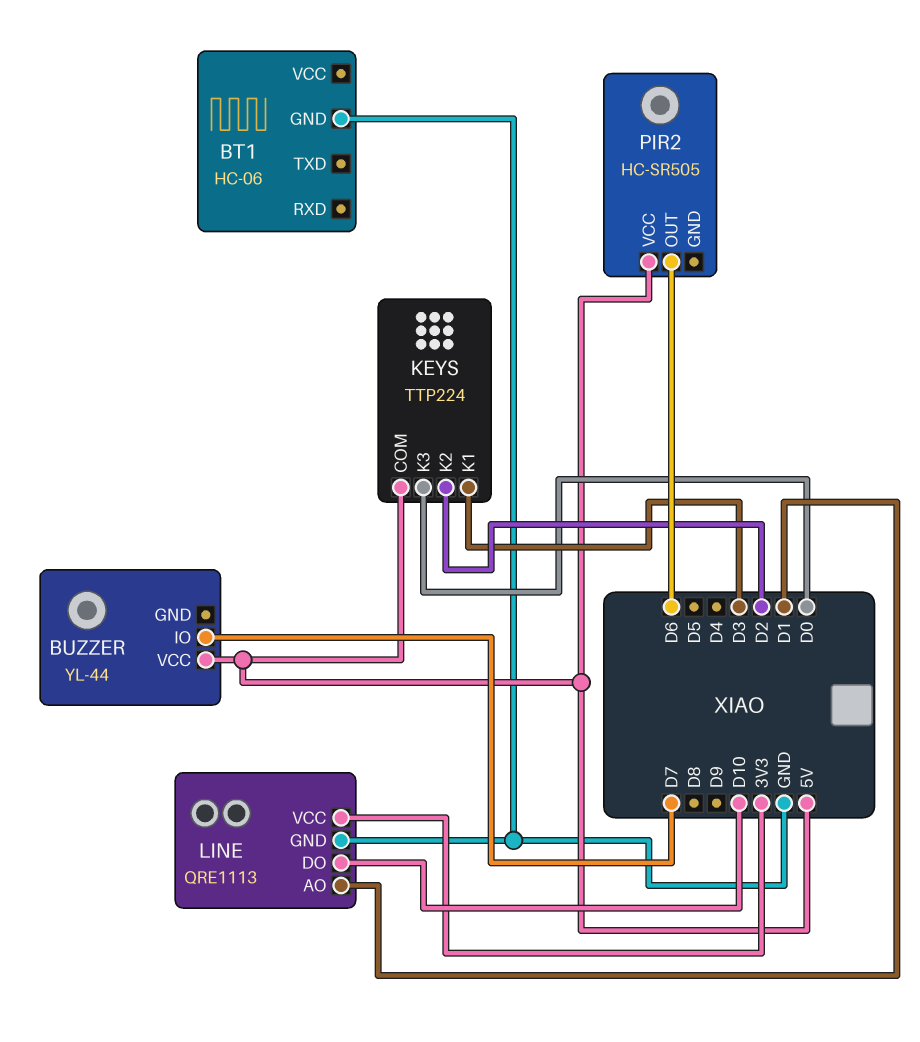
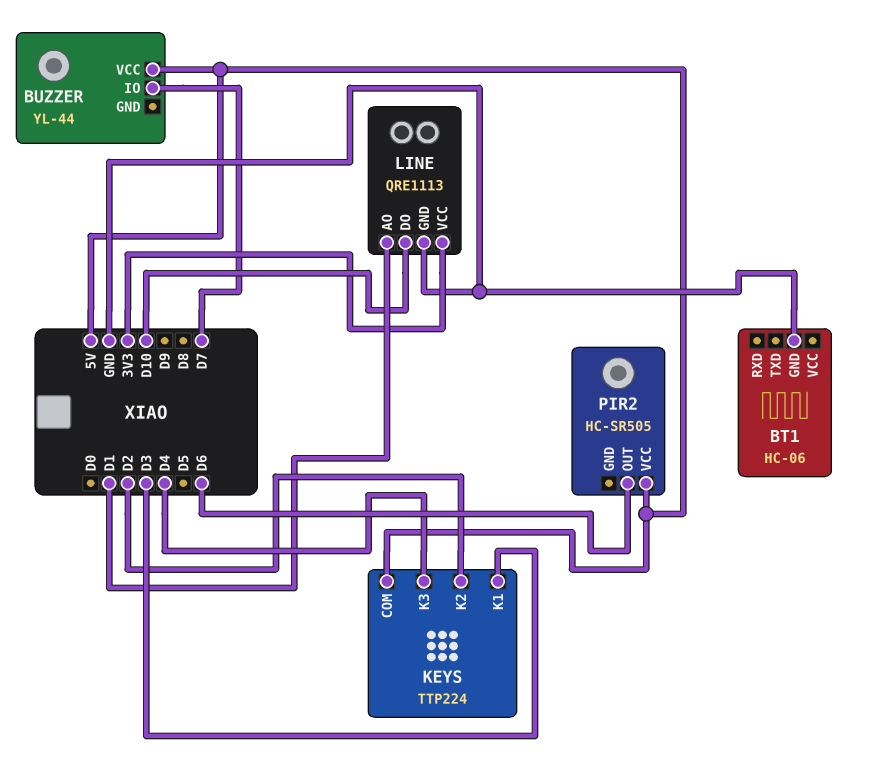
KEYS pin K3: D0 -> D4

